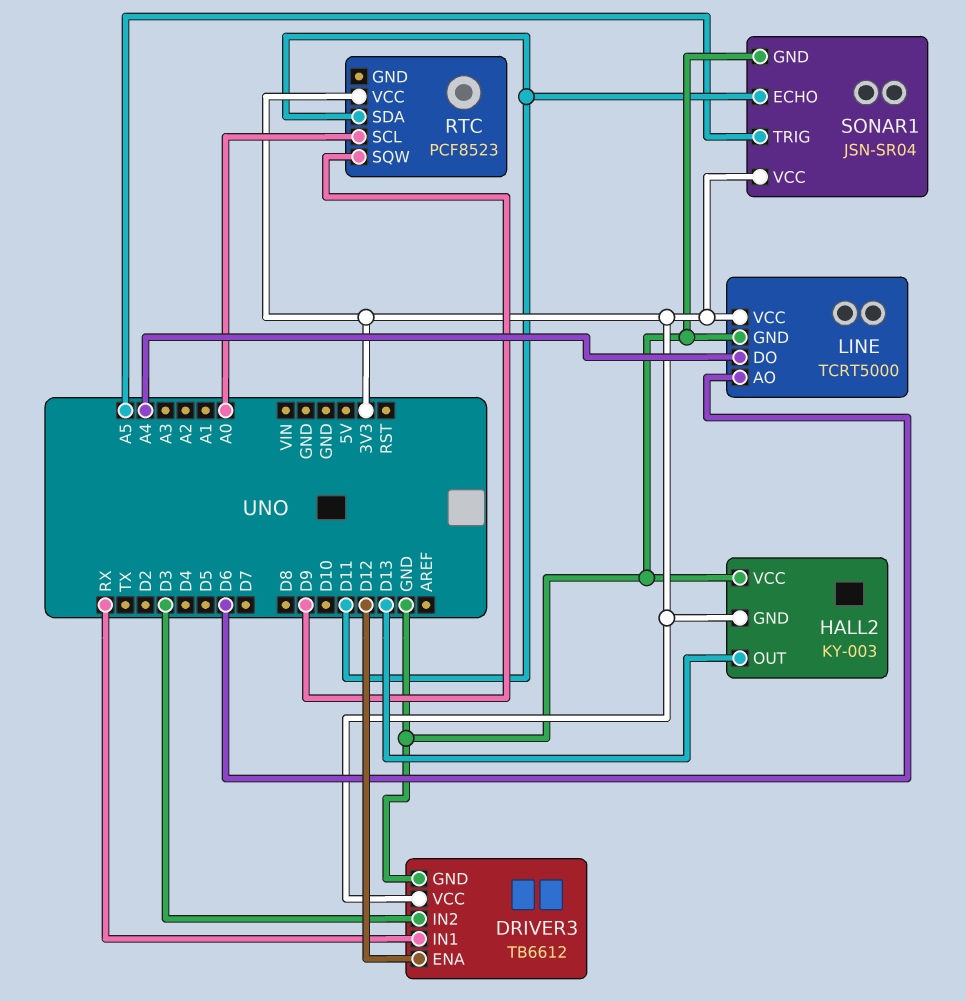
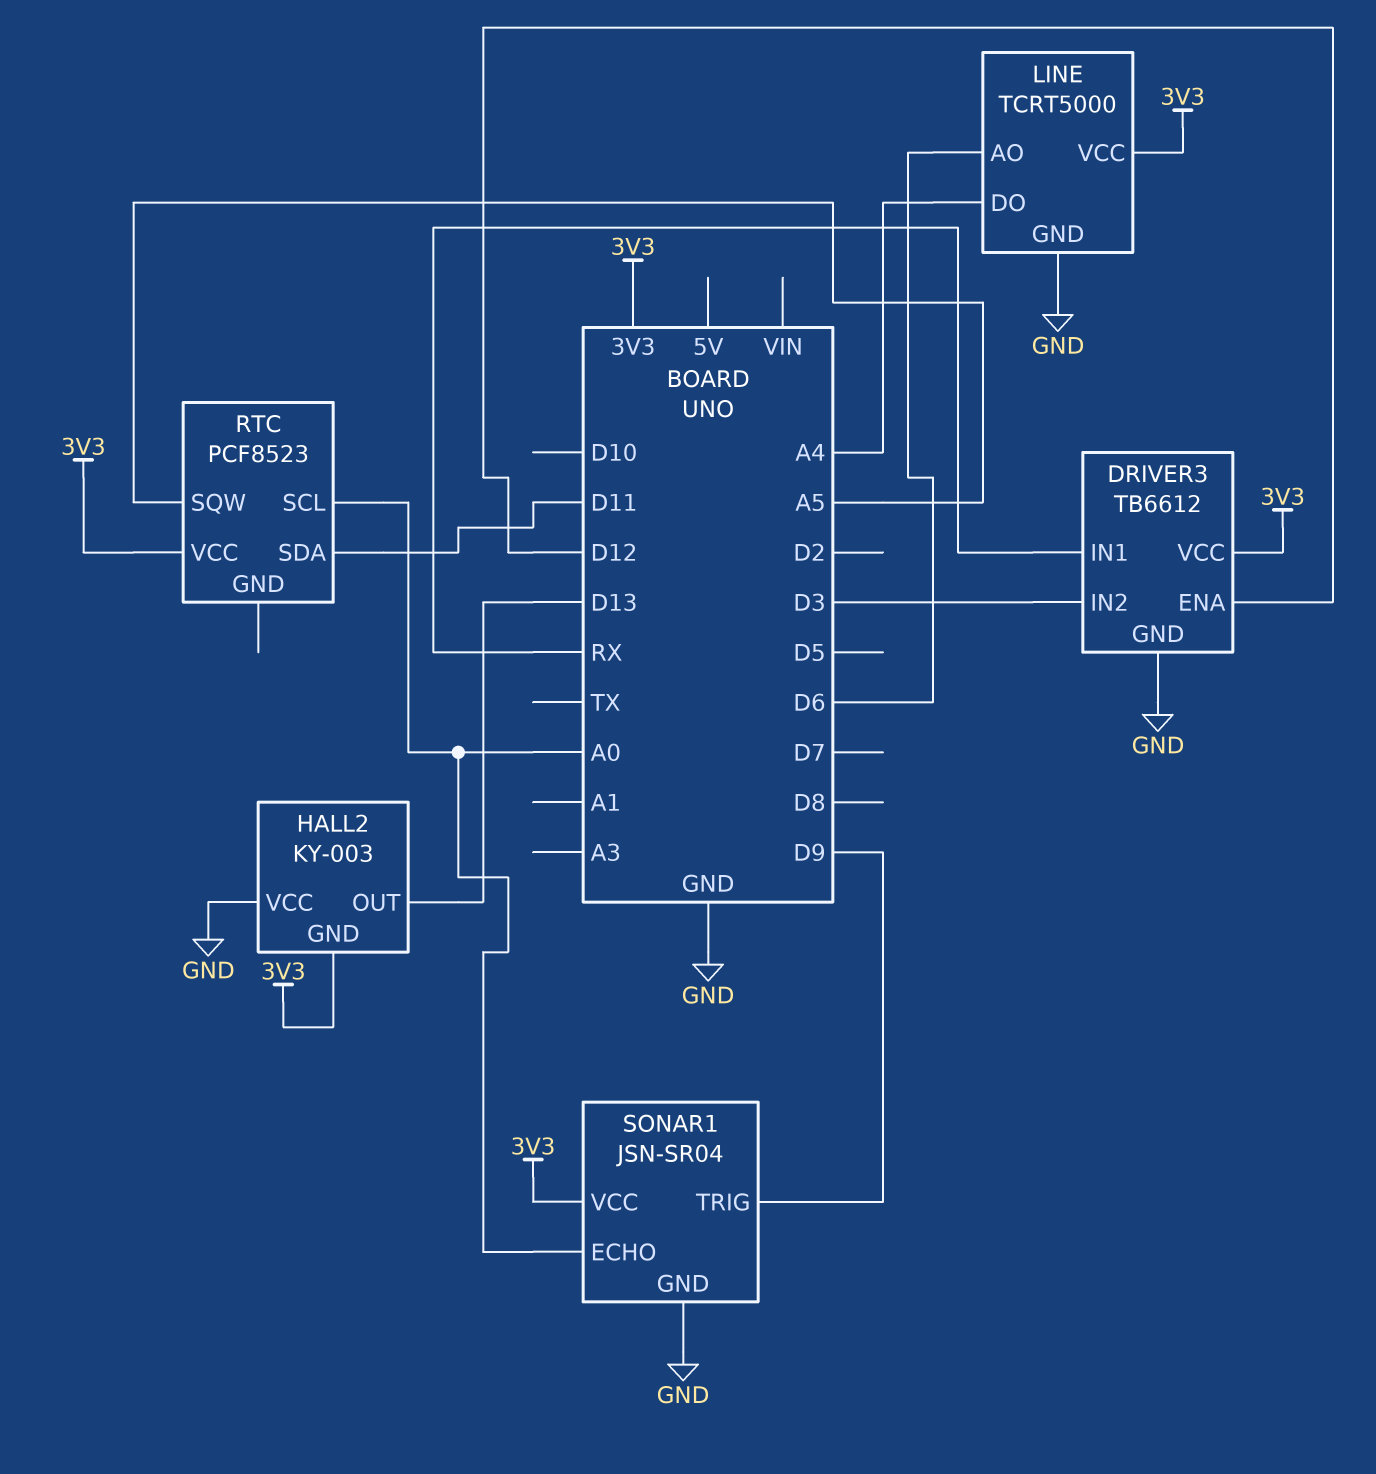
RTC pin SQW: D9 -> A5
SONAR1 pin ECHO: D11 -> A0
SONAR1 pin TRIG: A5 -> D9

